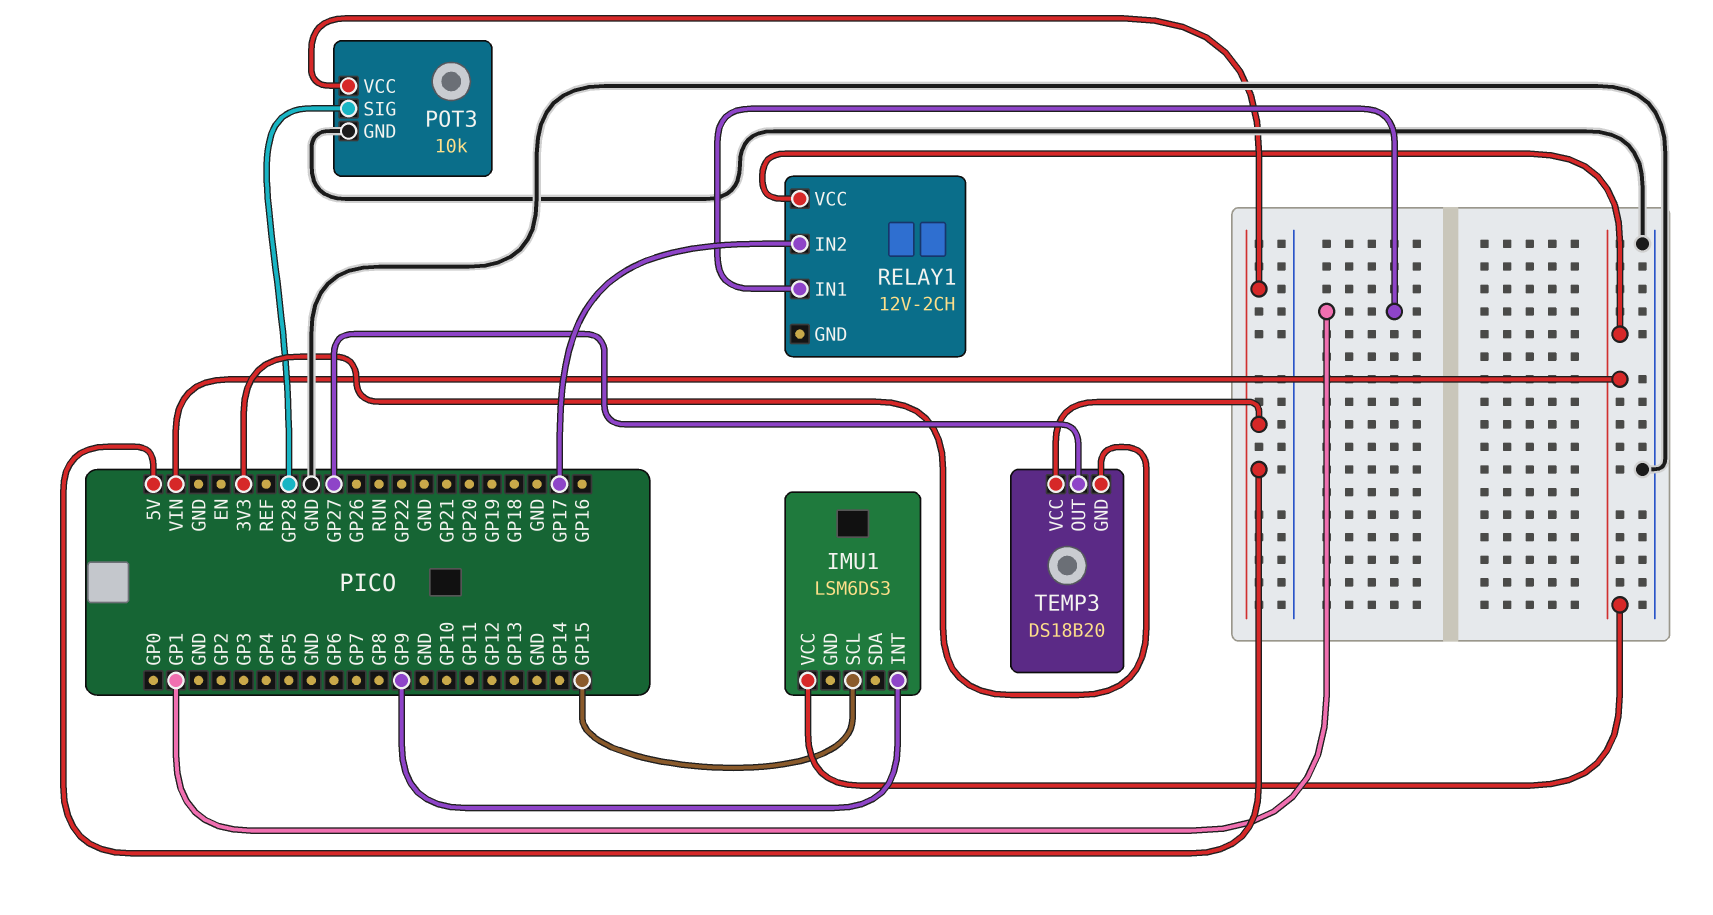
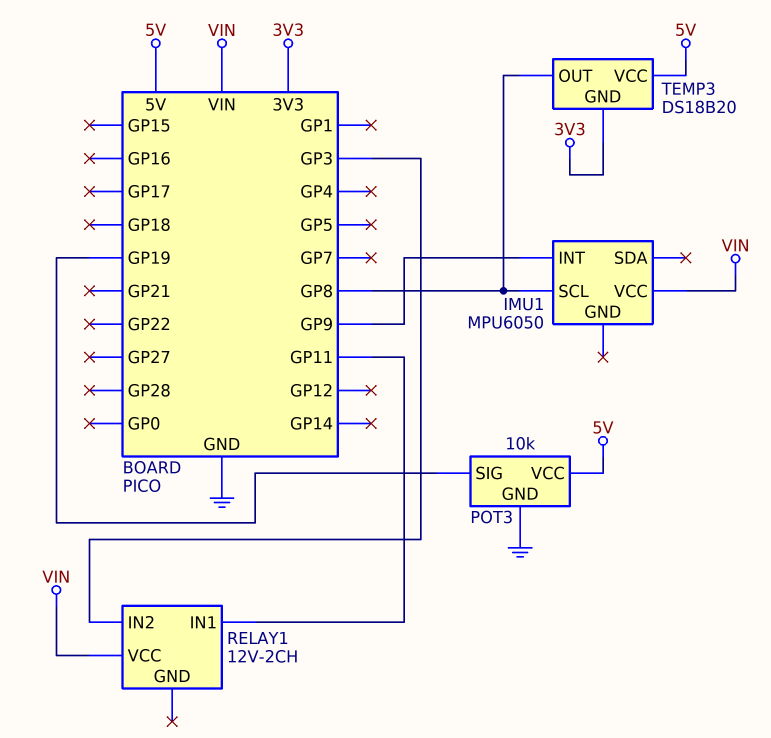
IMU1: LSM6DS3 -> MPU6050
IMU1 pin SCL: GP15 -> GP8
POT3 pin SIG: GP28 -> GP19
RELAY1 pin IN1: GP1 -> GP11
RELAY1 pin IN2: GP17 -> GP3
TEMP3 pin OUT: GP27 -> GP8

